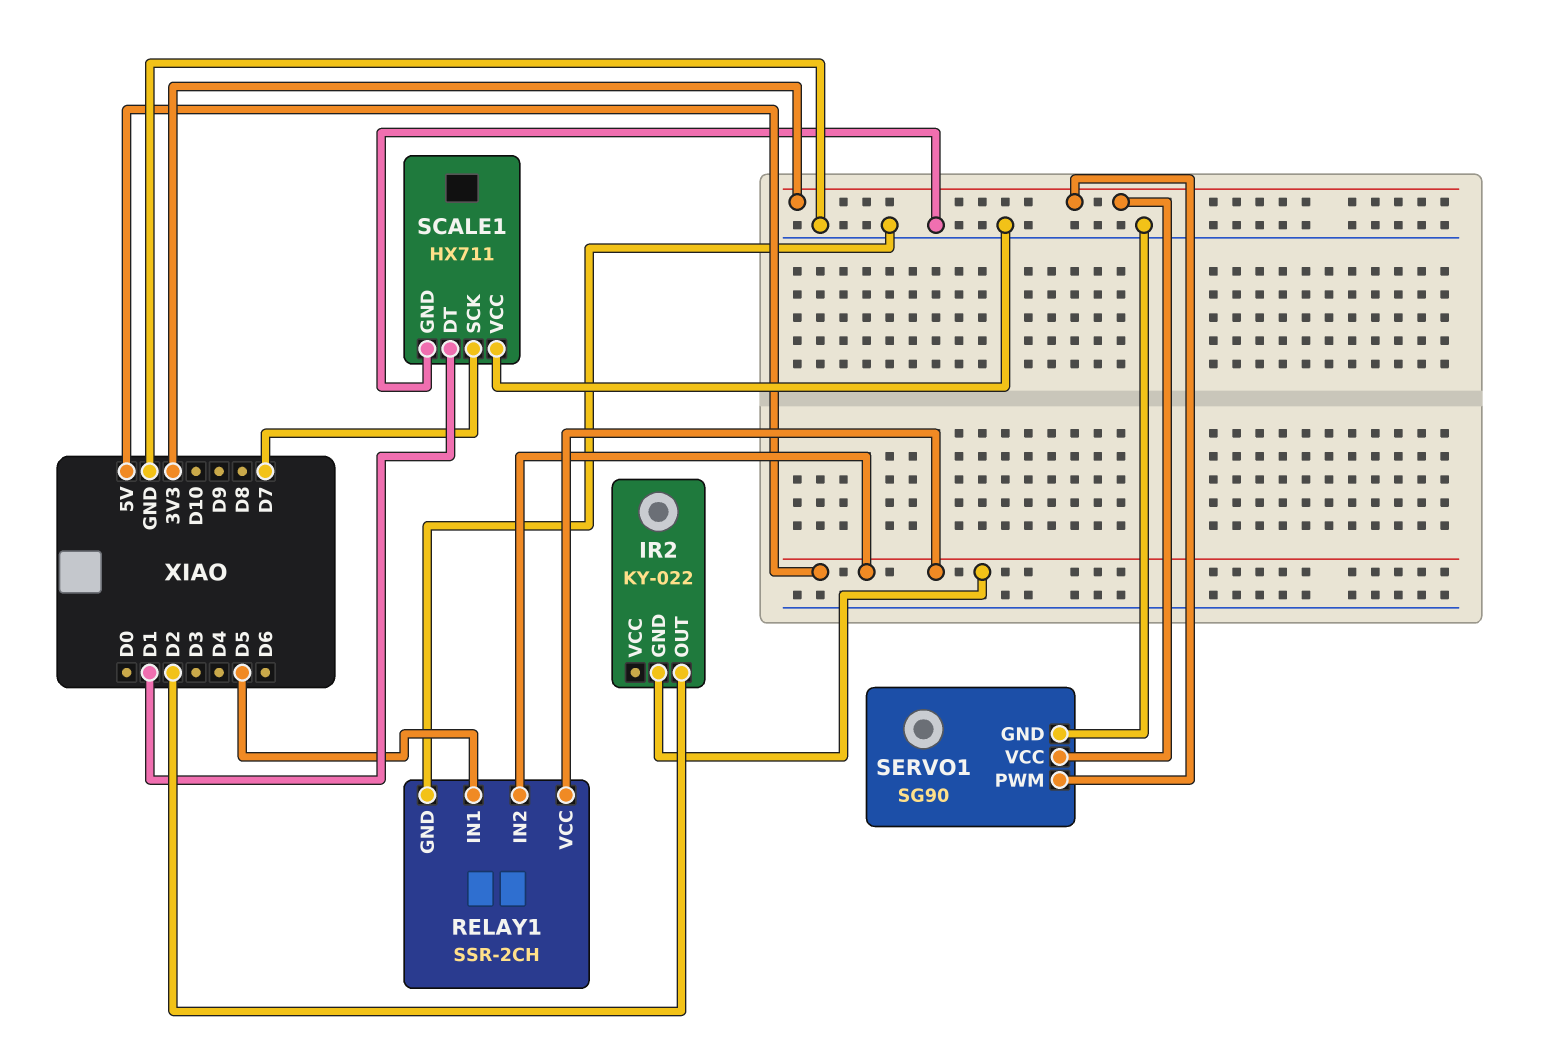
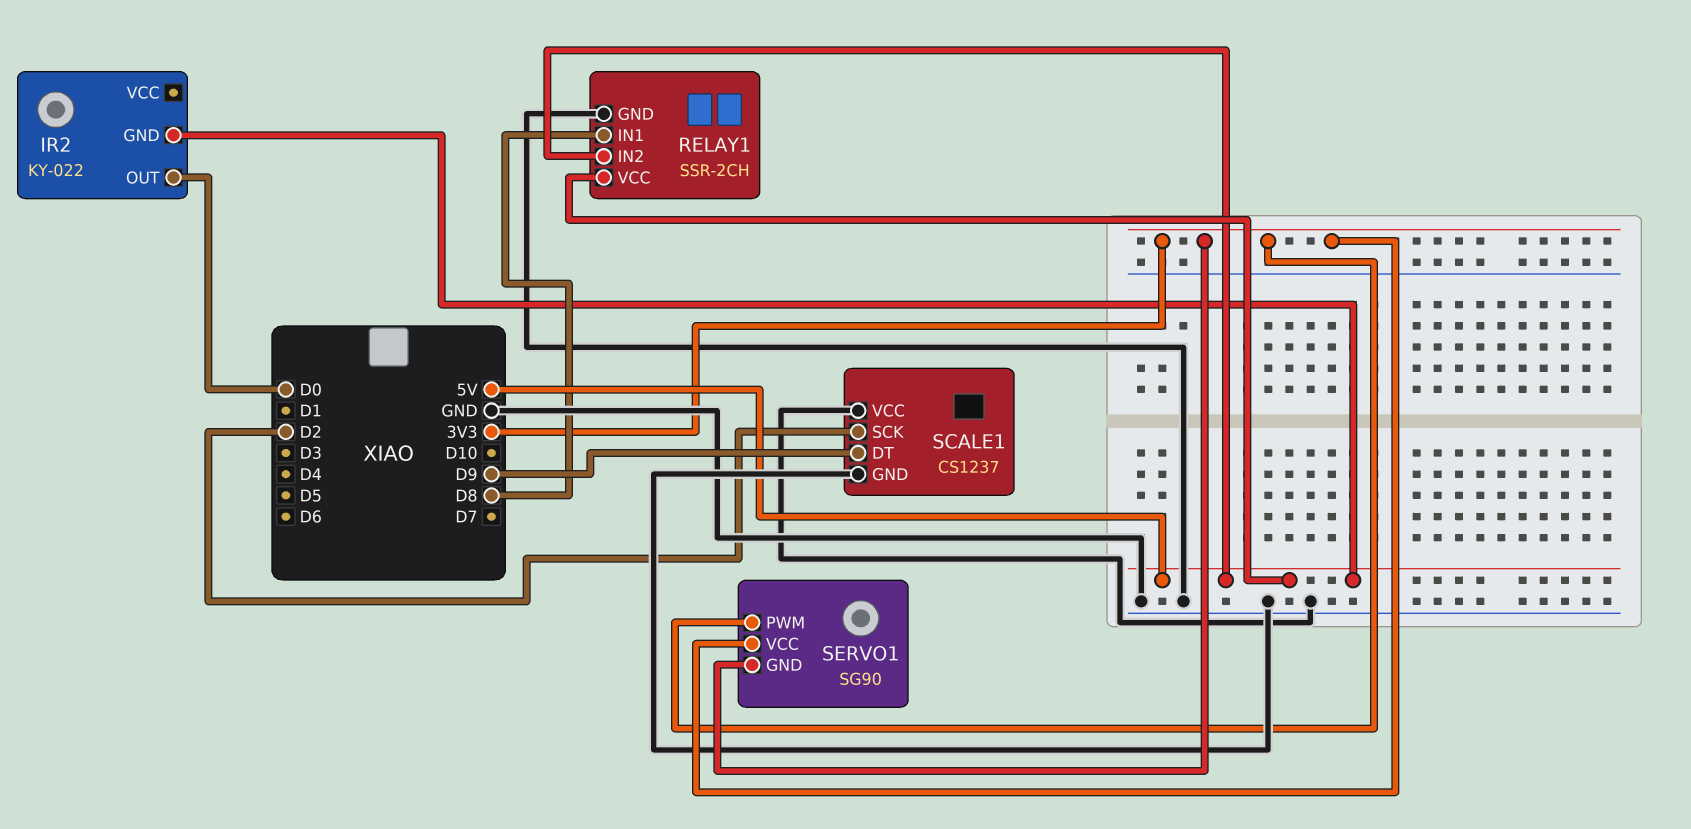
IR2 pin OUT: D2 -> D0
RELAY1 pin IN1: D5 -> D8
SCALE1: HX711 -> CS1237
SCALE1 pin DT: D1 -> D9
SCALE1 pin SCK: D7 -> D2
SERVO1 pin GND: GND -> 3V3

